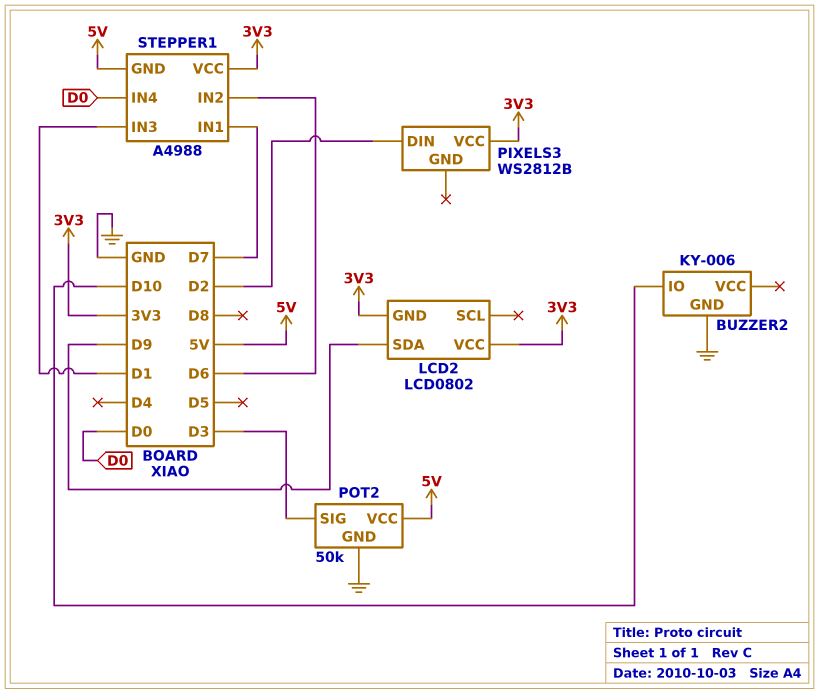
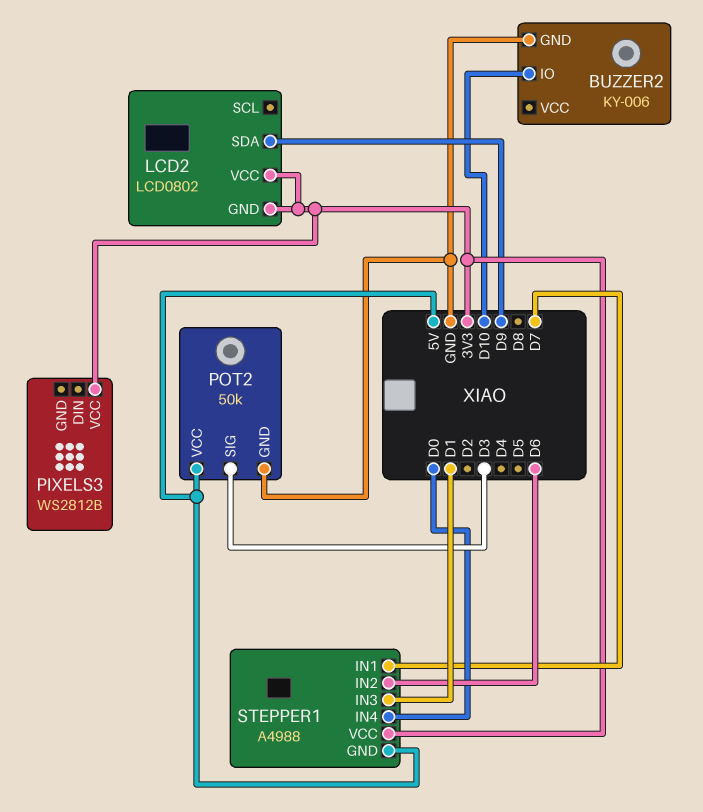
PIXELS3 pin DIN: D2 -> none

